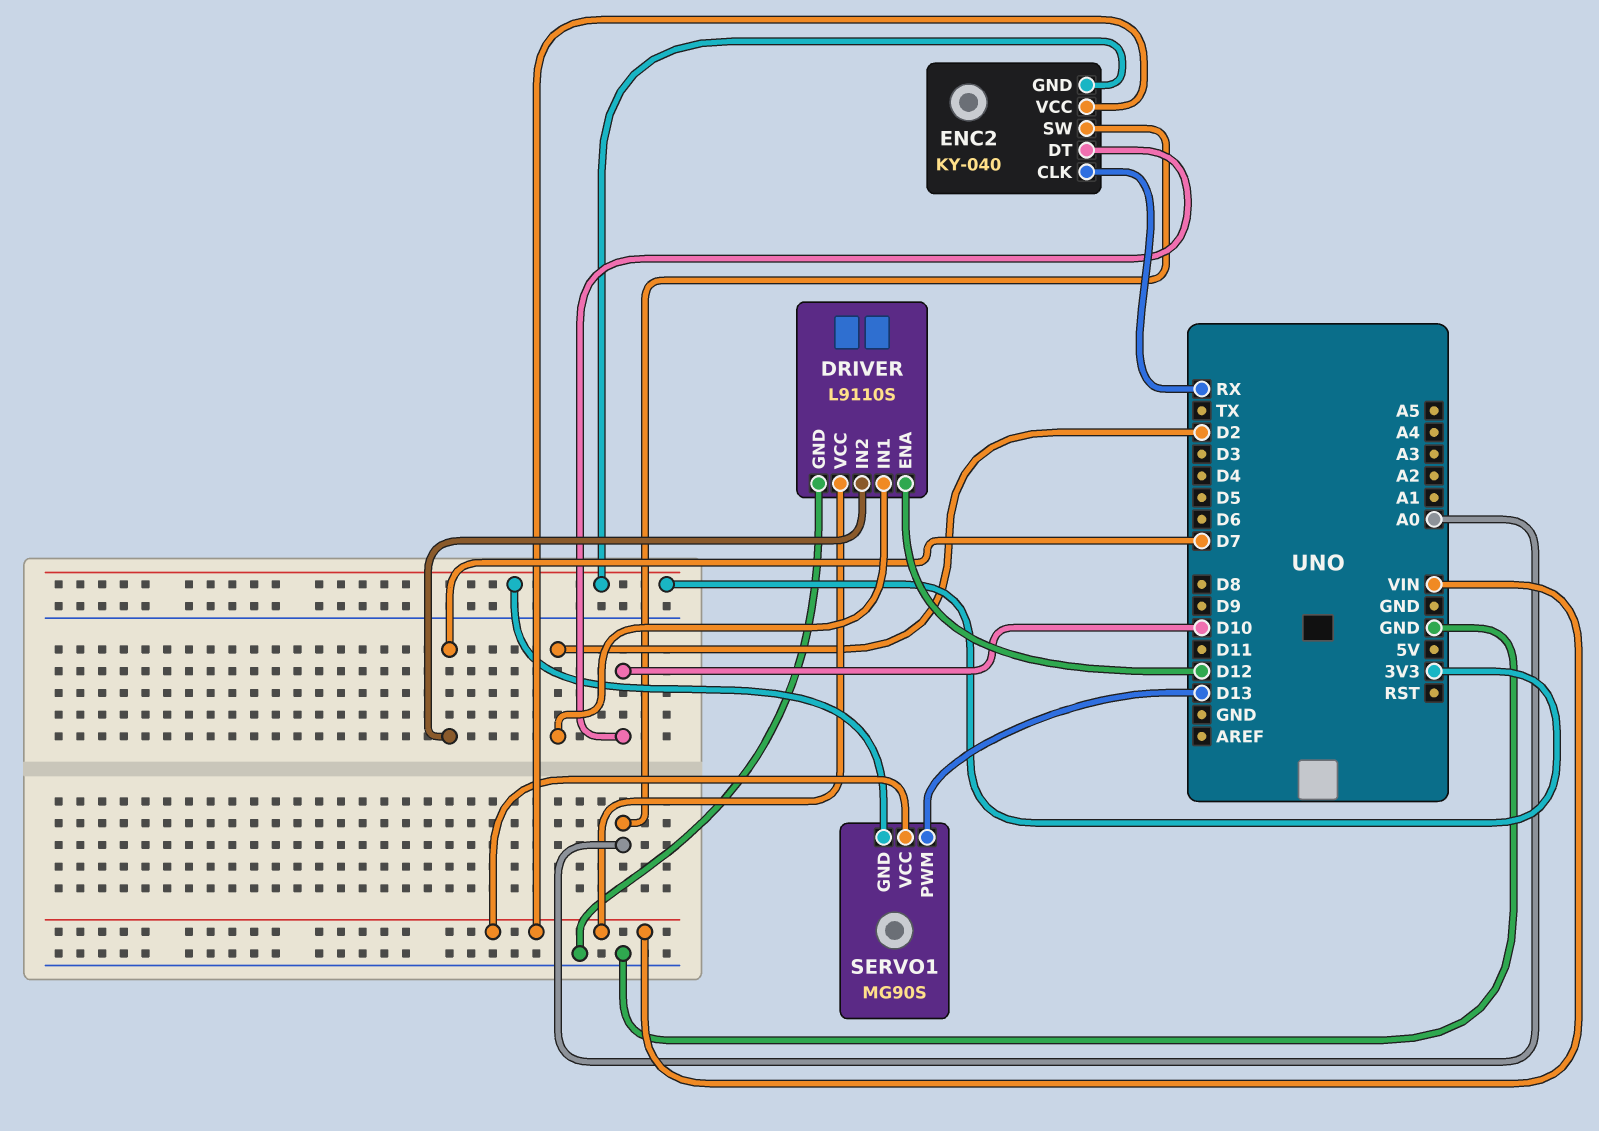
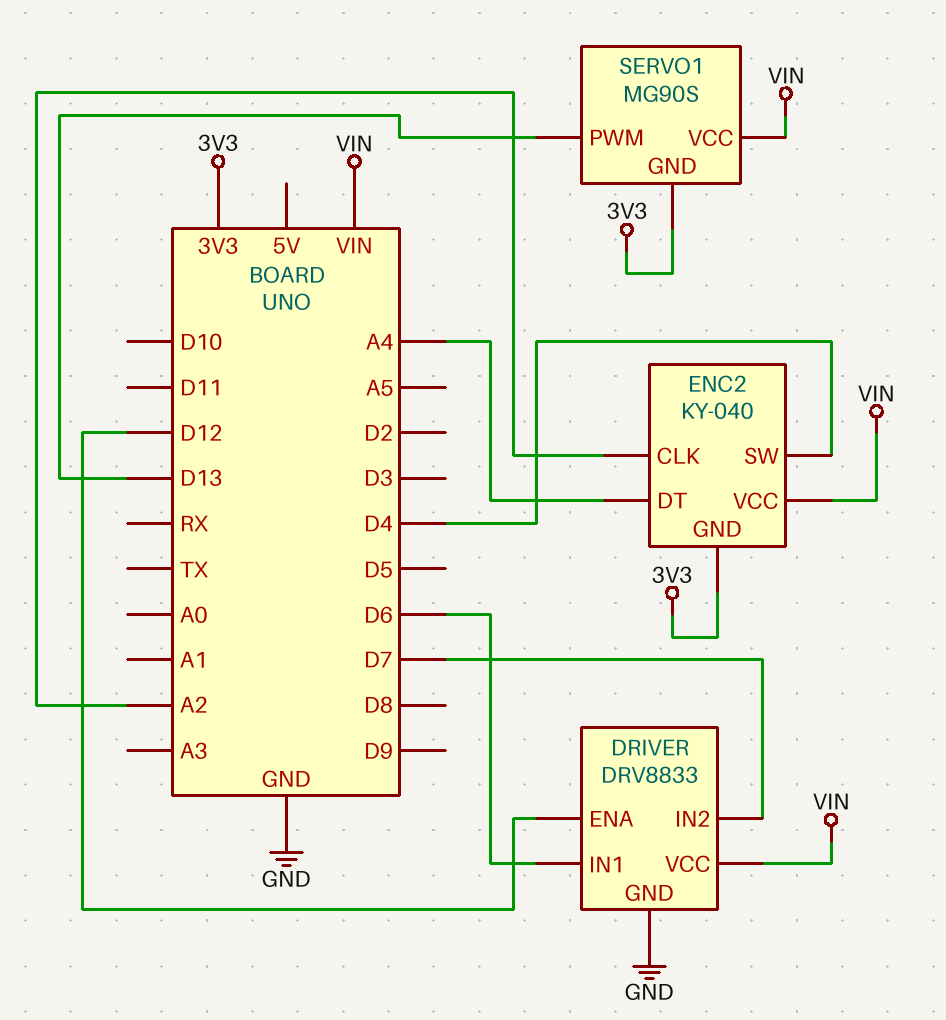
DRIVER: L9110S -> DRV8833
DRIVER pin IN1: D2 -> D6
ENC2 pin CLK: RX -> A2
ENC2 pin DT: D10 -> A4
ENC2 pin SW: A0 -> D4

